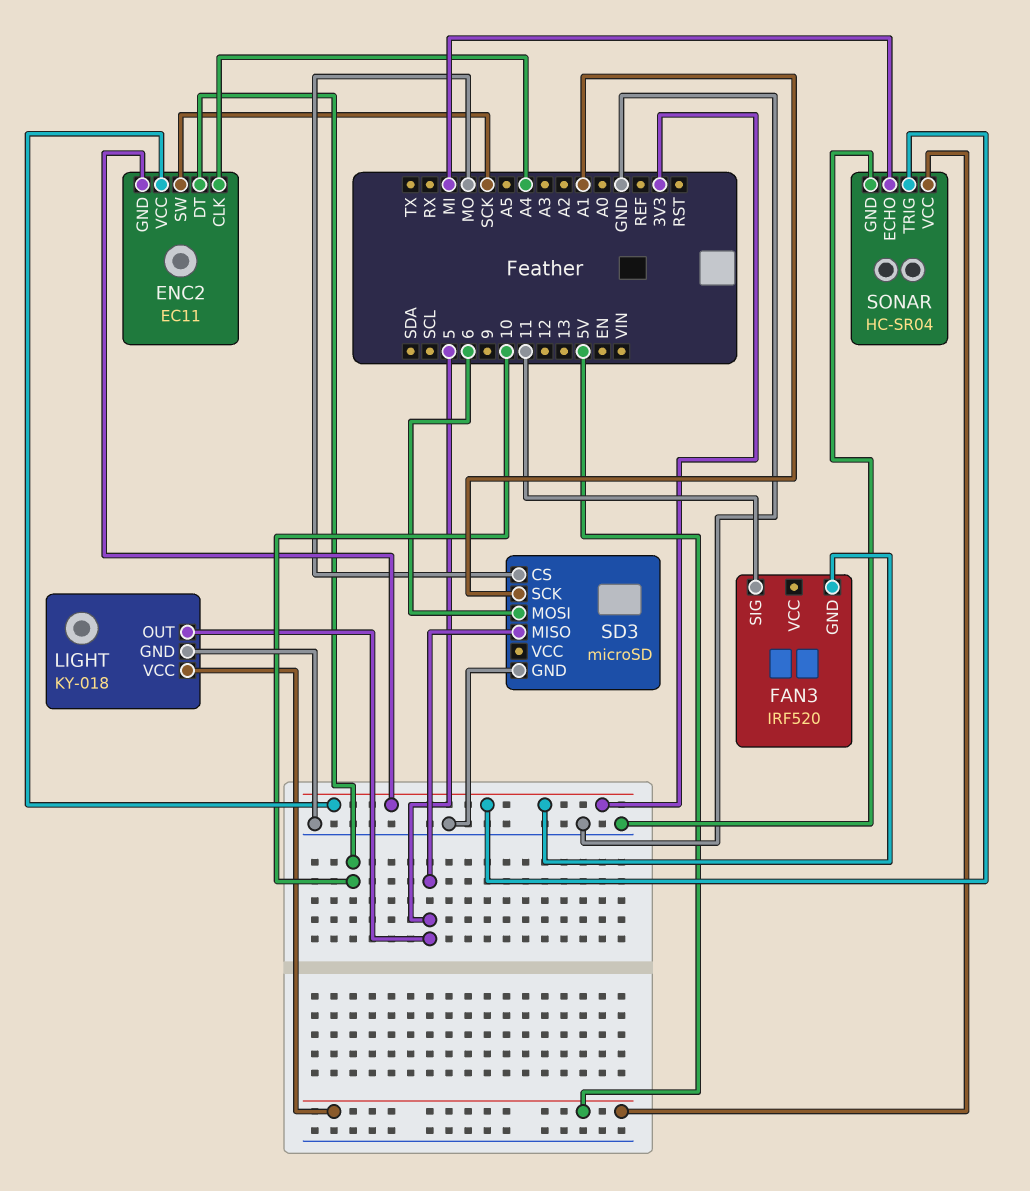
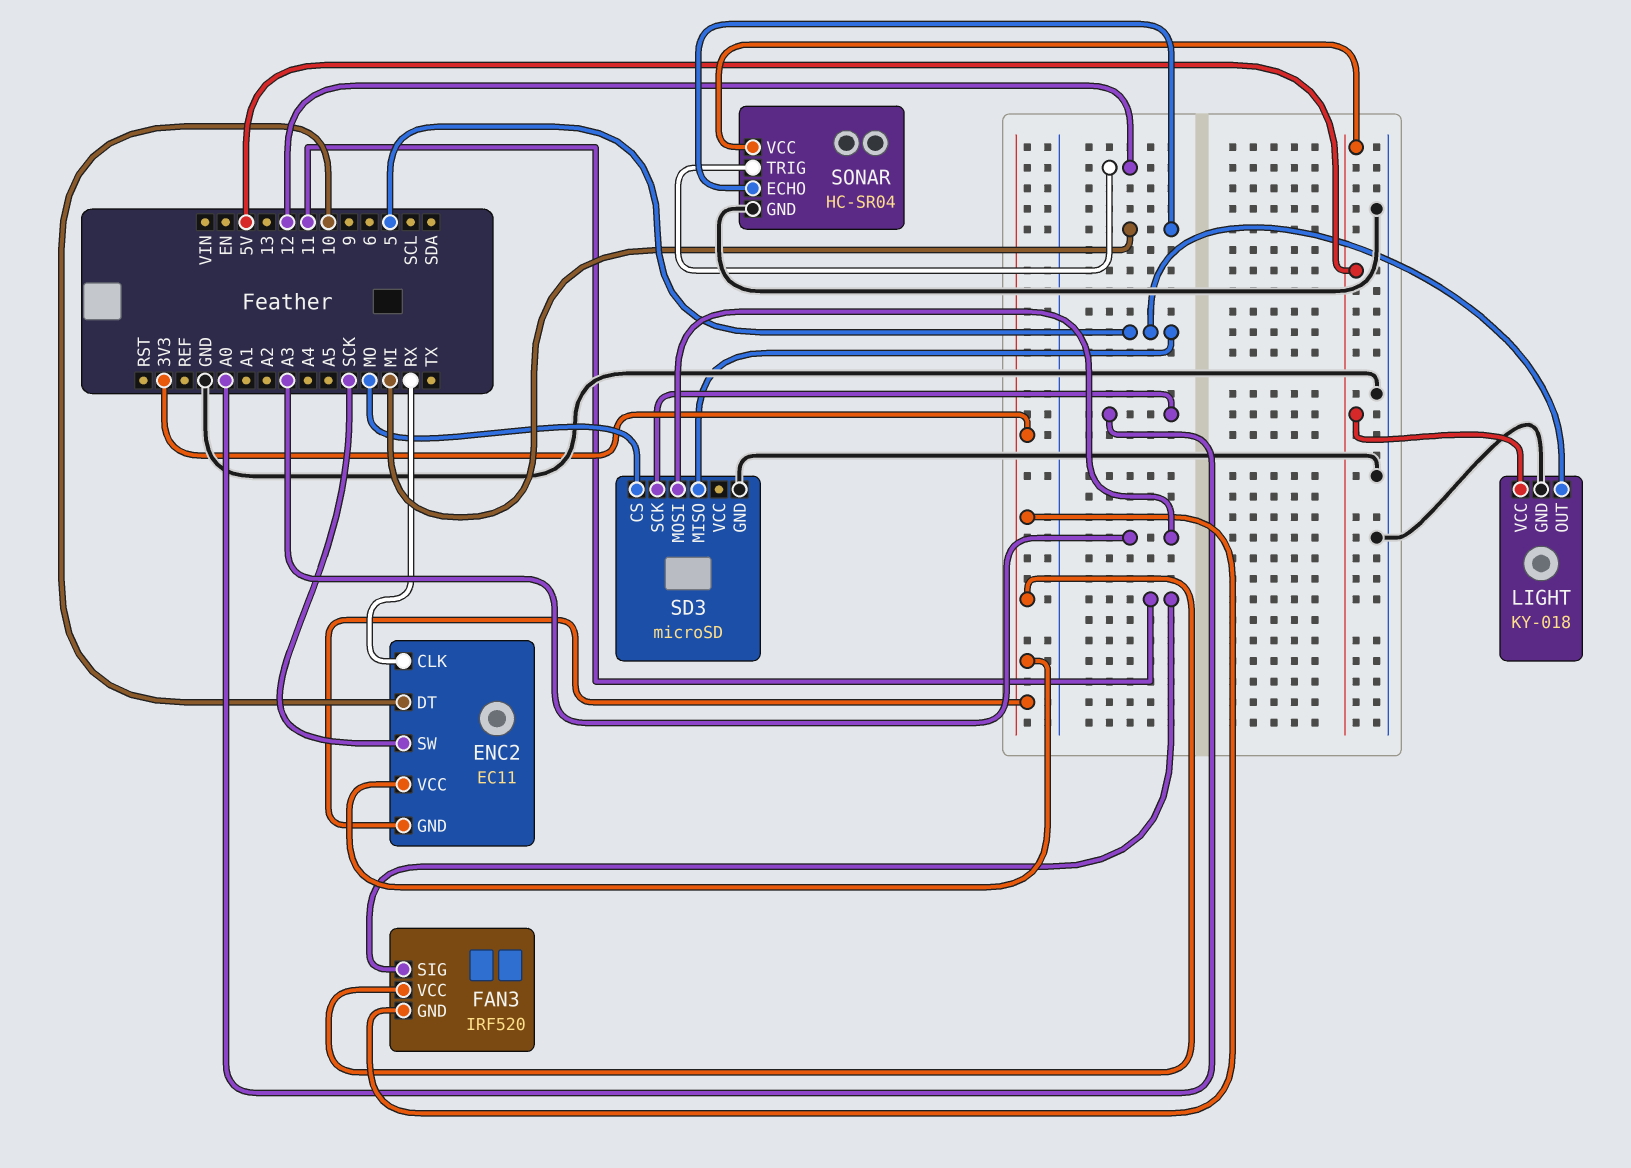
ENC2 pin CLK: A4 -> RX
FAN3 pin VCC: none -> 3V3
SD3 pin MOSI: 6 -> A3
SD3 pin SCK: A1 -> A0
SONAR pin TRIG: 3V3 -> 12

